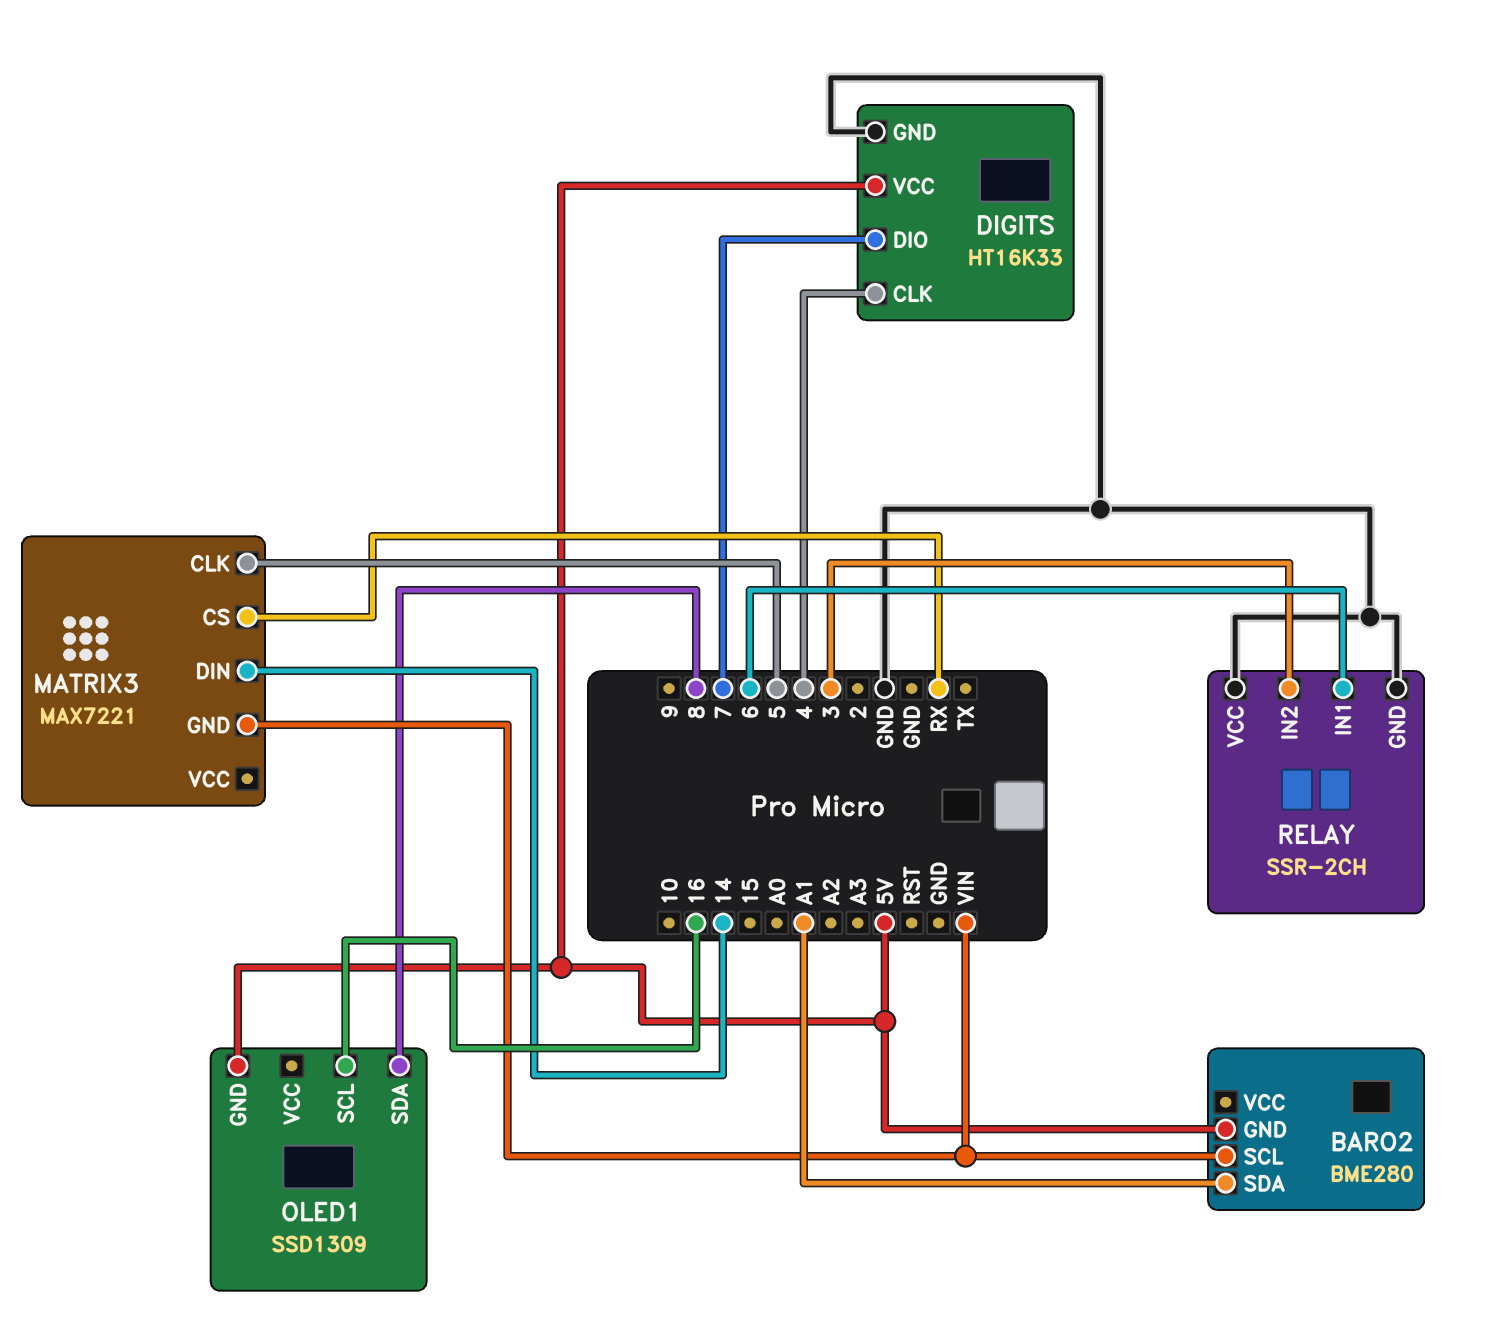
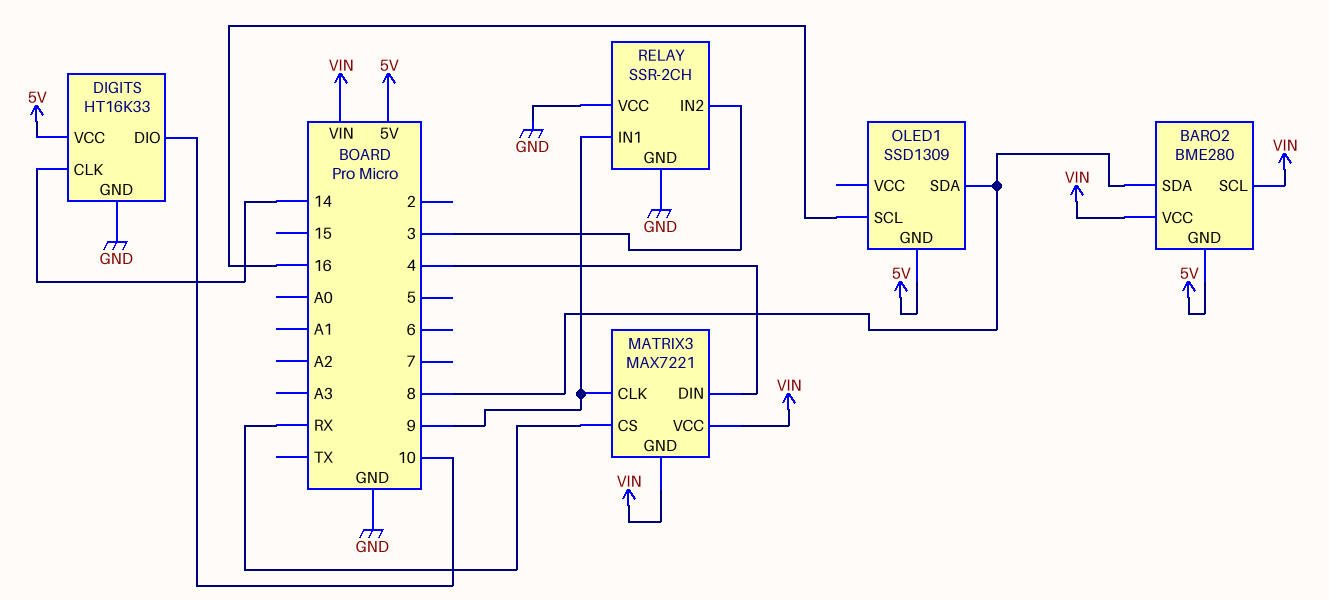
BARO2 pin SDA: A1 -> 8
BARO2 pin VCC: none -> VIN
DIGITS pin CLK: 4 -> 14
DIGITS pin DIO: 7 -> 10
MATRIX3 pin CLK: 5 -> 9
MATRIX3 pin DIN: 14 -> 4
MATRIX3 pin VCC: none -> VIN
RELAY pin IN1: 6 -> 9

